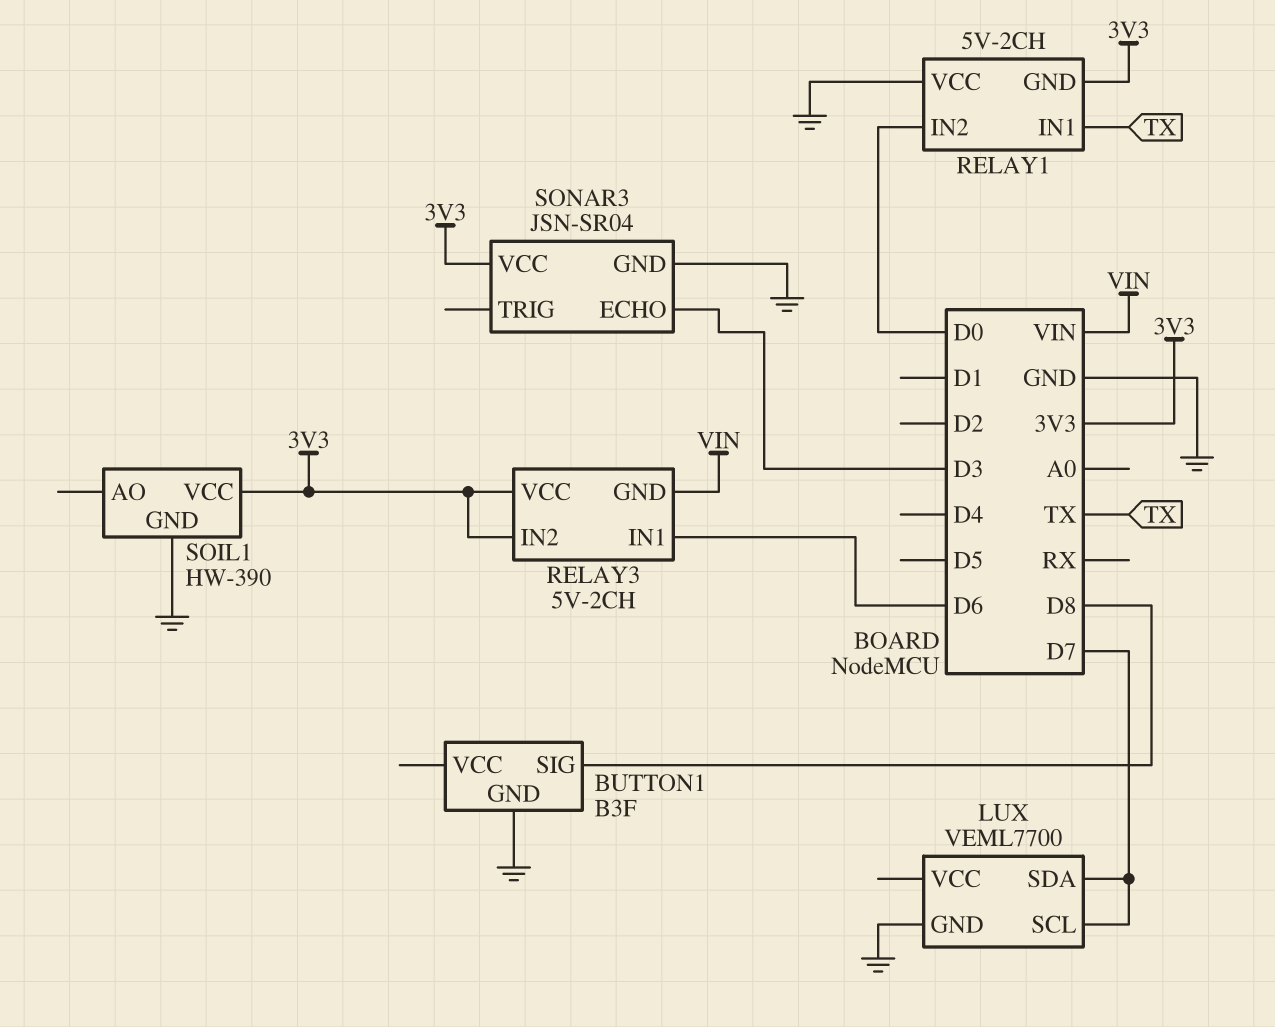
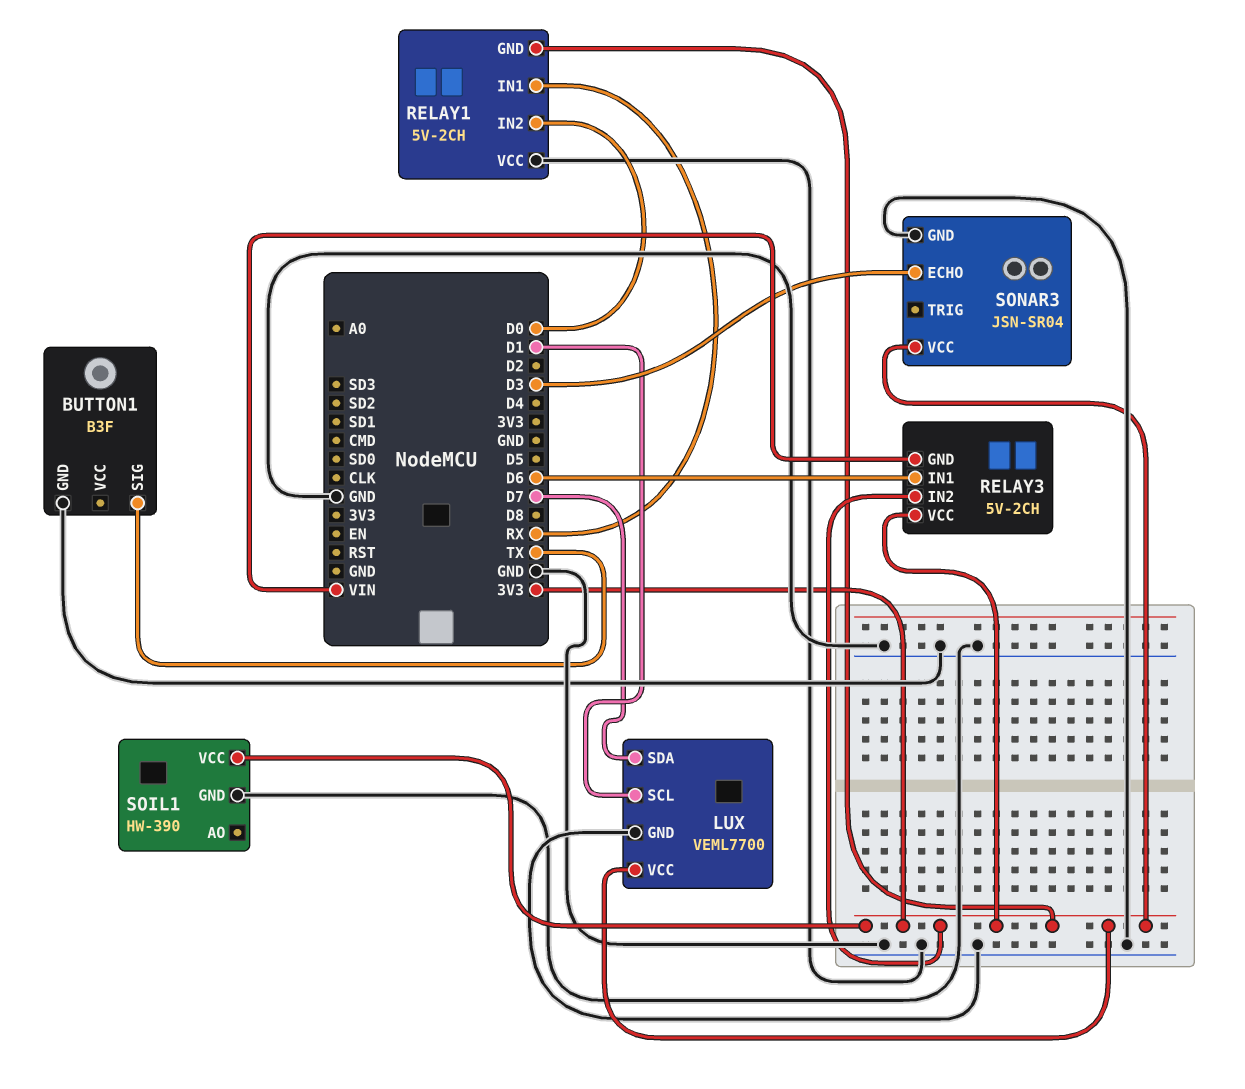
BUTTON1 pin SIG: D8 -> TX
LUX pin SCL: D7 -> D1
LUX pin VCC: none -> 3V3
RELAY1 pin IN1: TX -> RX

